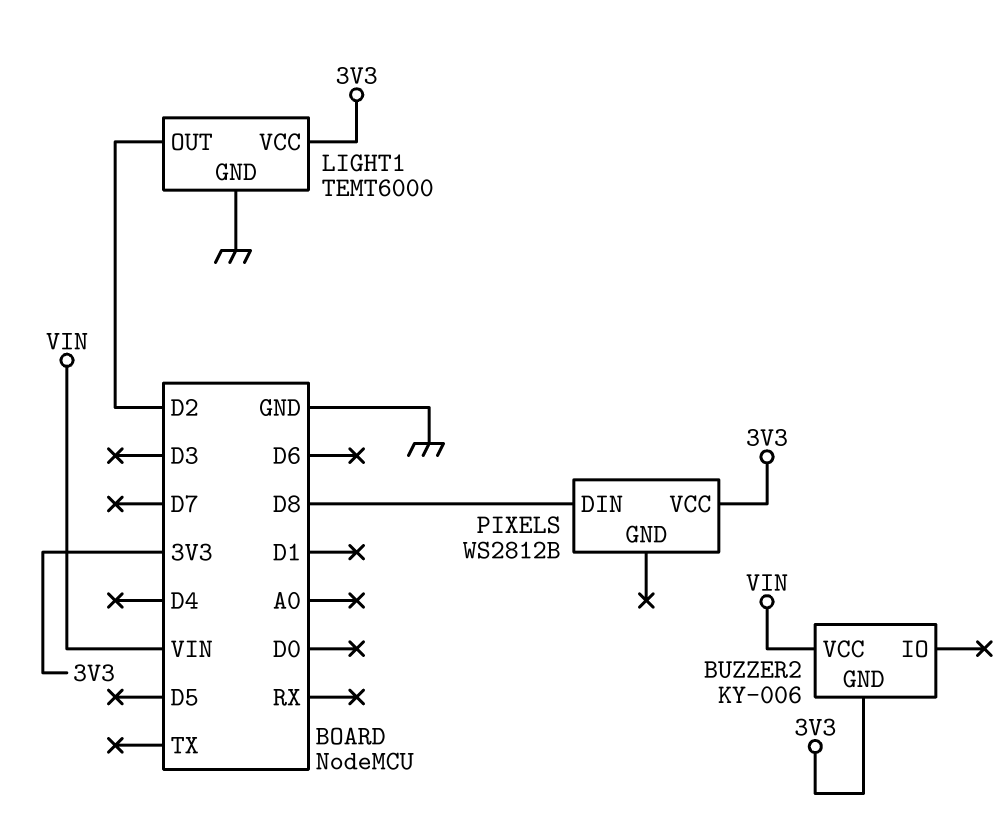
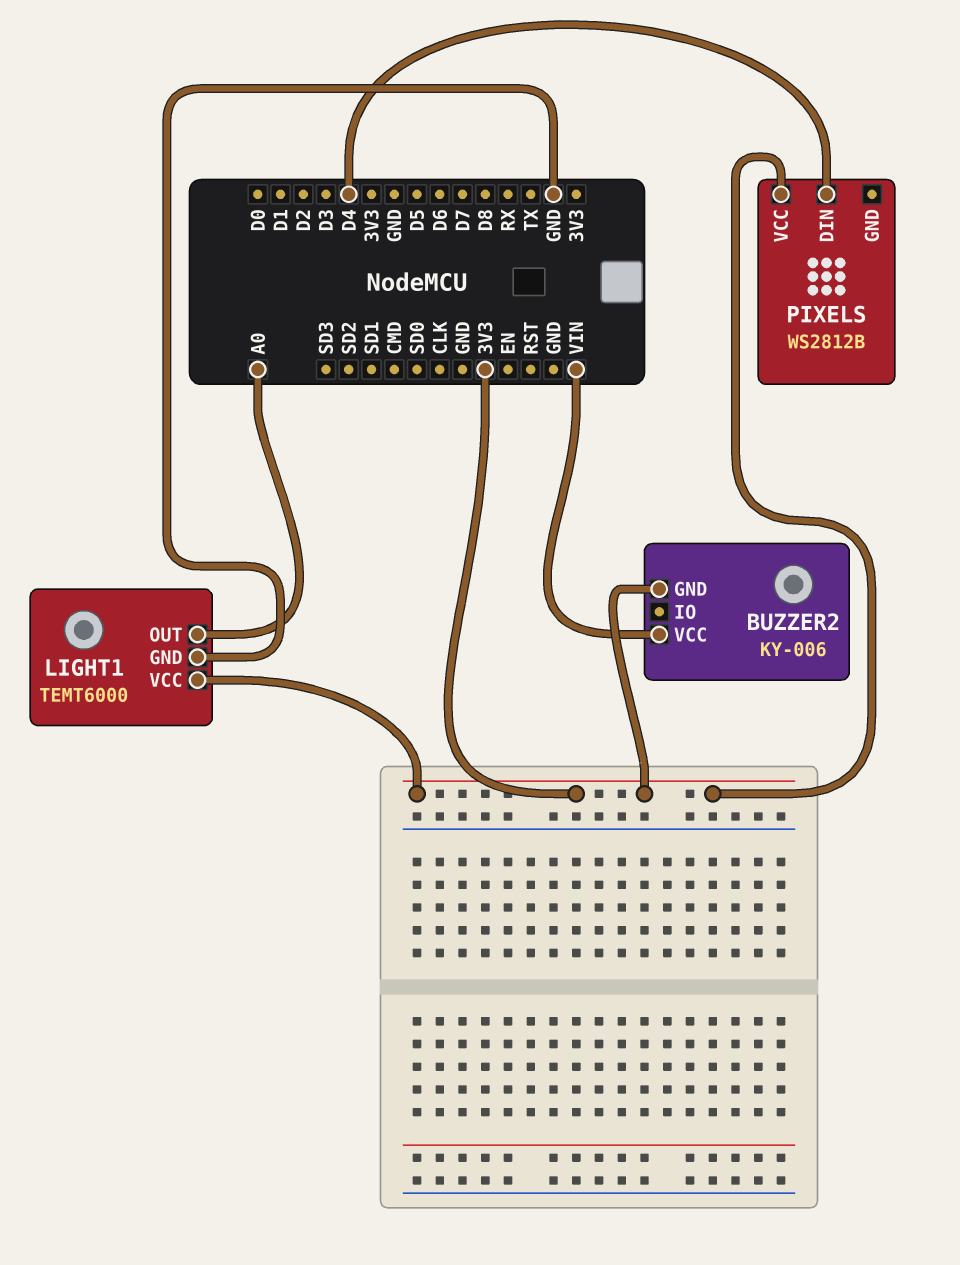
LIGHT1 pin OUT: D2 -> A0
PIXELS pin DIN: D8 -> D4

